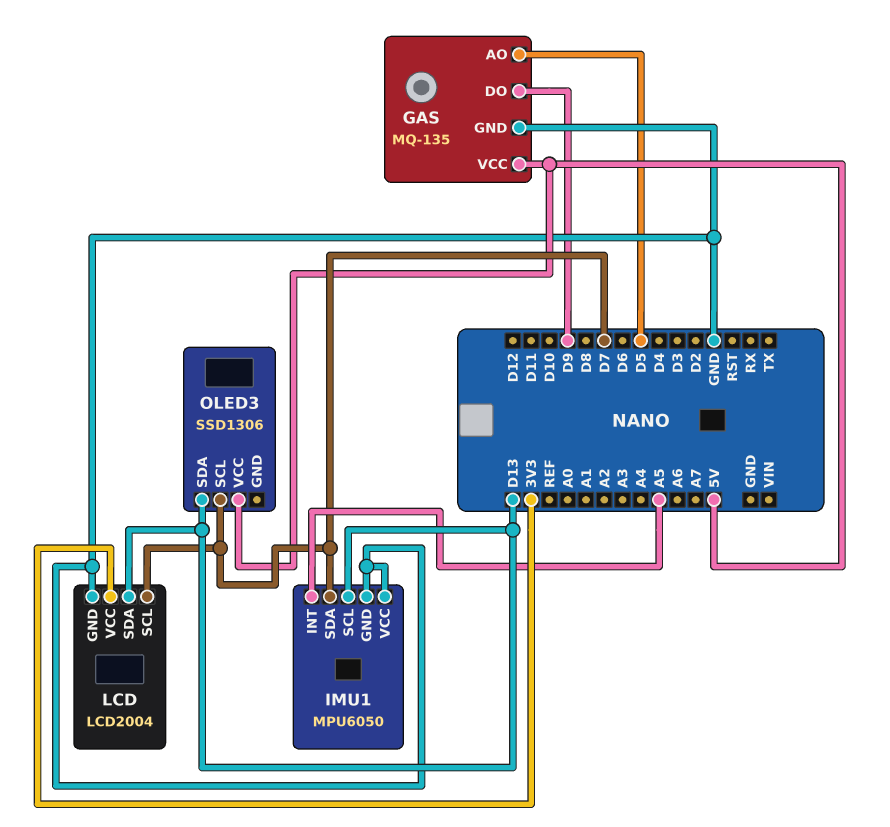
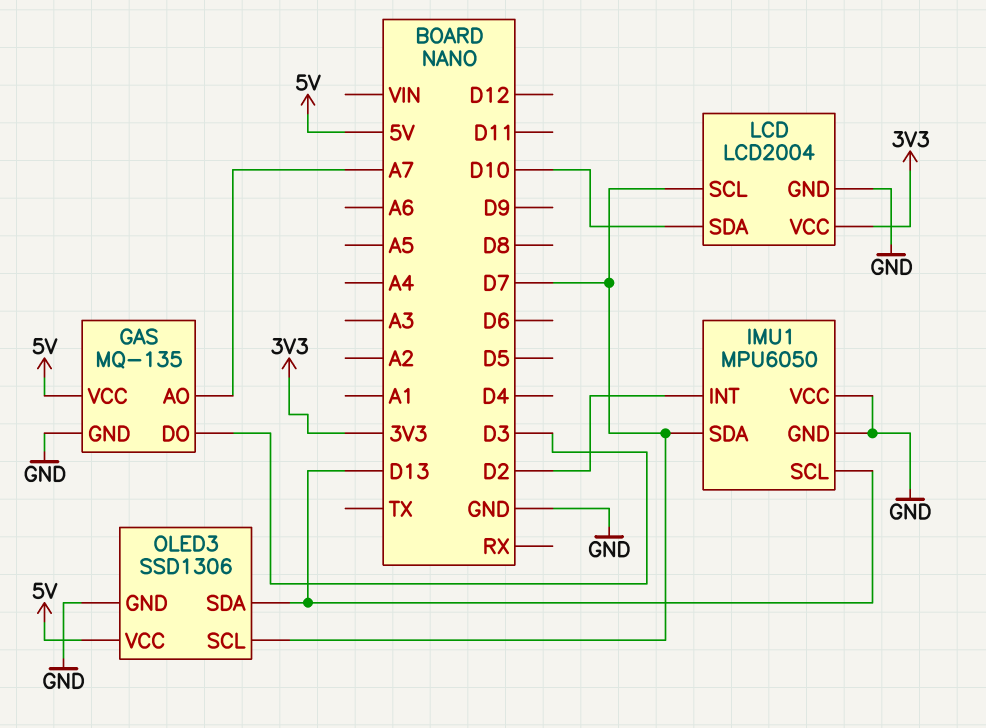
GAS pin AO: D5 -> A7
GAS pin DO: D9 -> D3
IMU1 pin INT: A5 -> D2
LCD pin SDA: D13 -> D10
OLED3 pin GND: none -> GND

